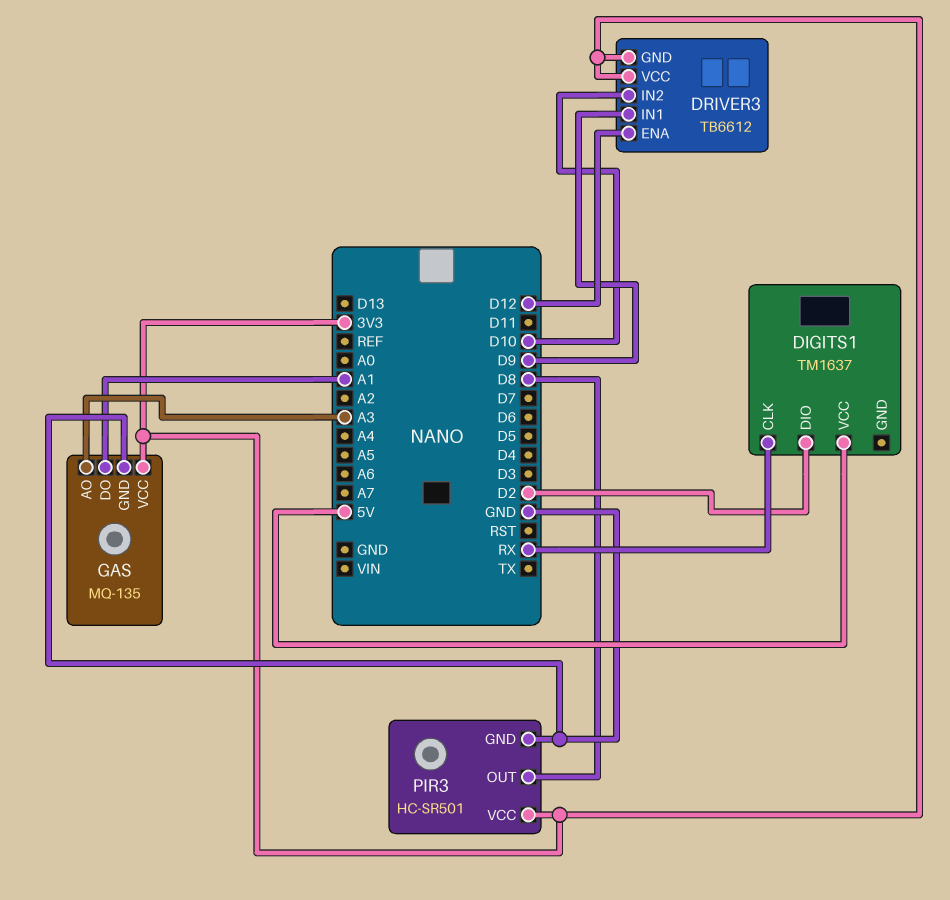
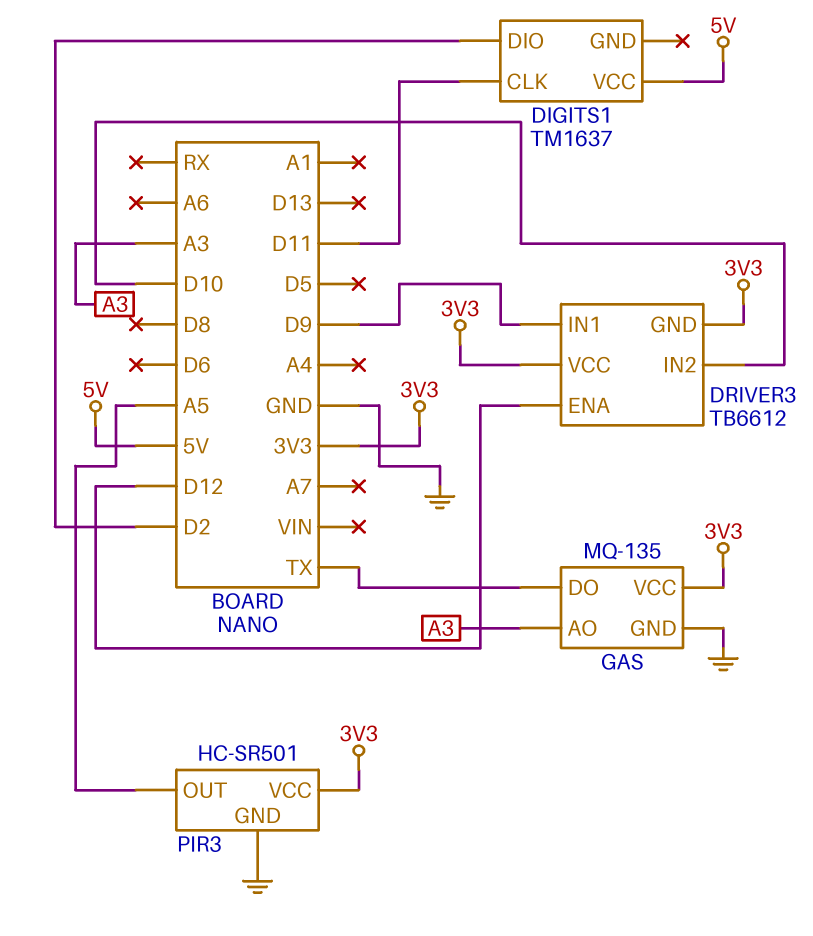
DIGITS1 pin CLK: RX -> D11
GAS pin DO: A1 -> TX
PIR3 pin OUT: D8 -> A5

